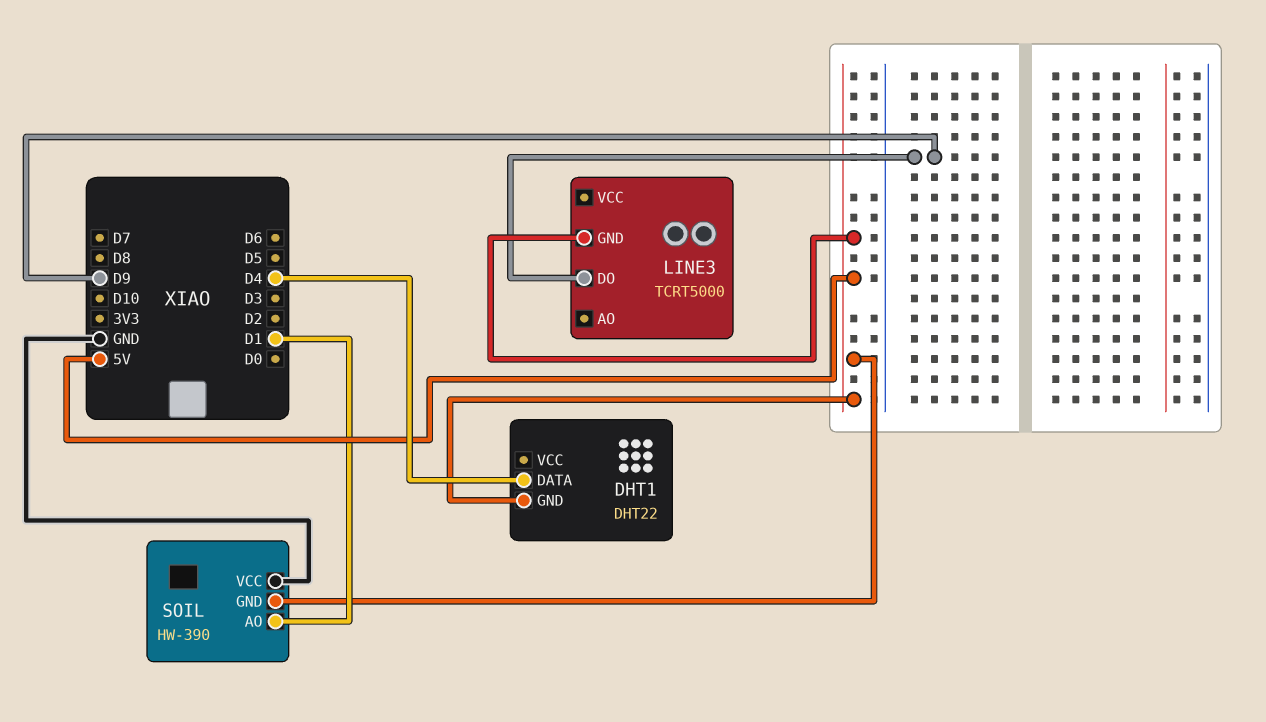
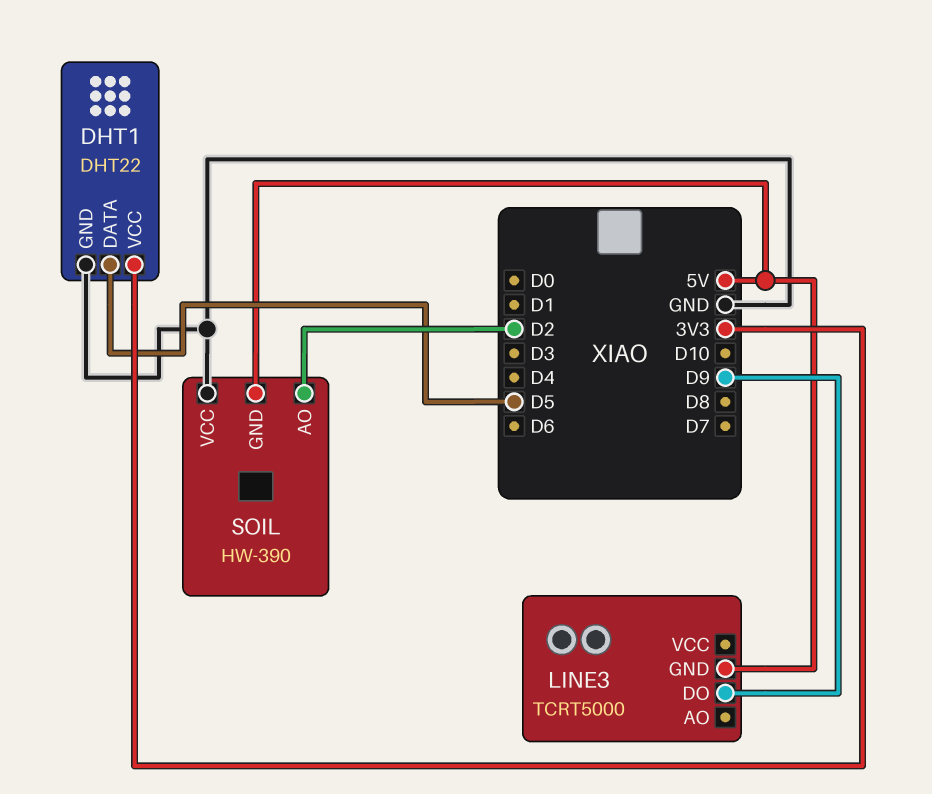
DHT1 pin DATA: D4 -> D5
DHT1 pin GND: 5V -> GND
DHT1 pin VCC: none -> 3V3
SOIL pin AO: D1 -> D2

